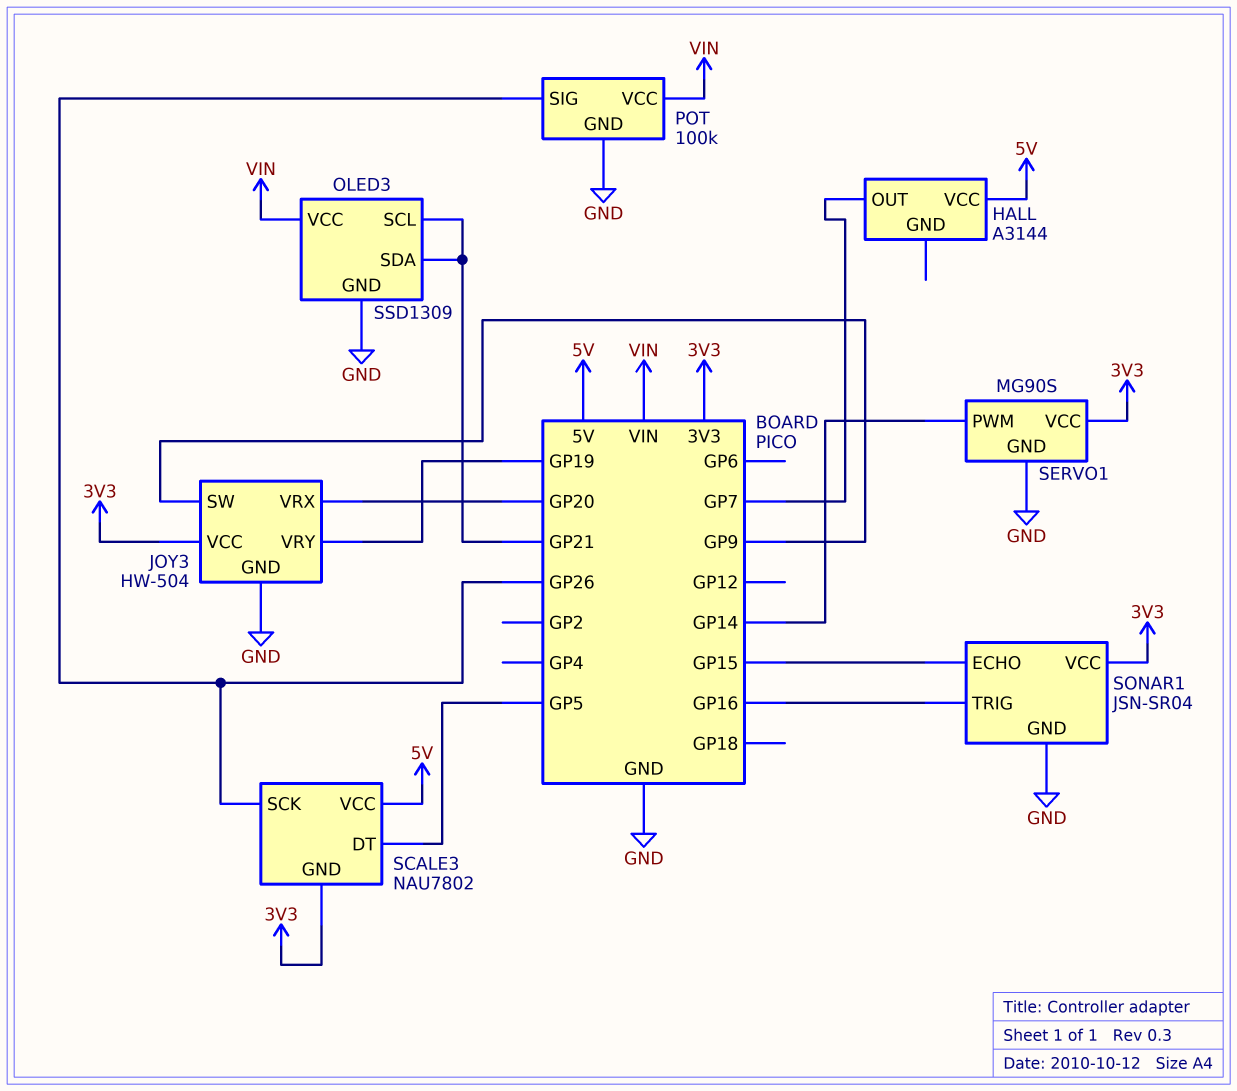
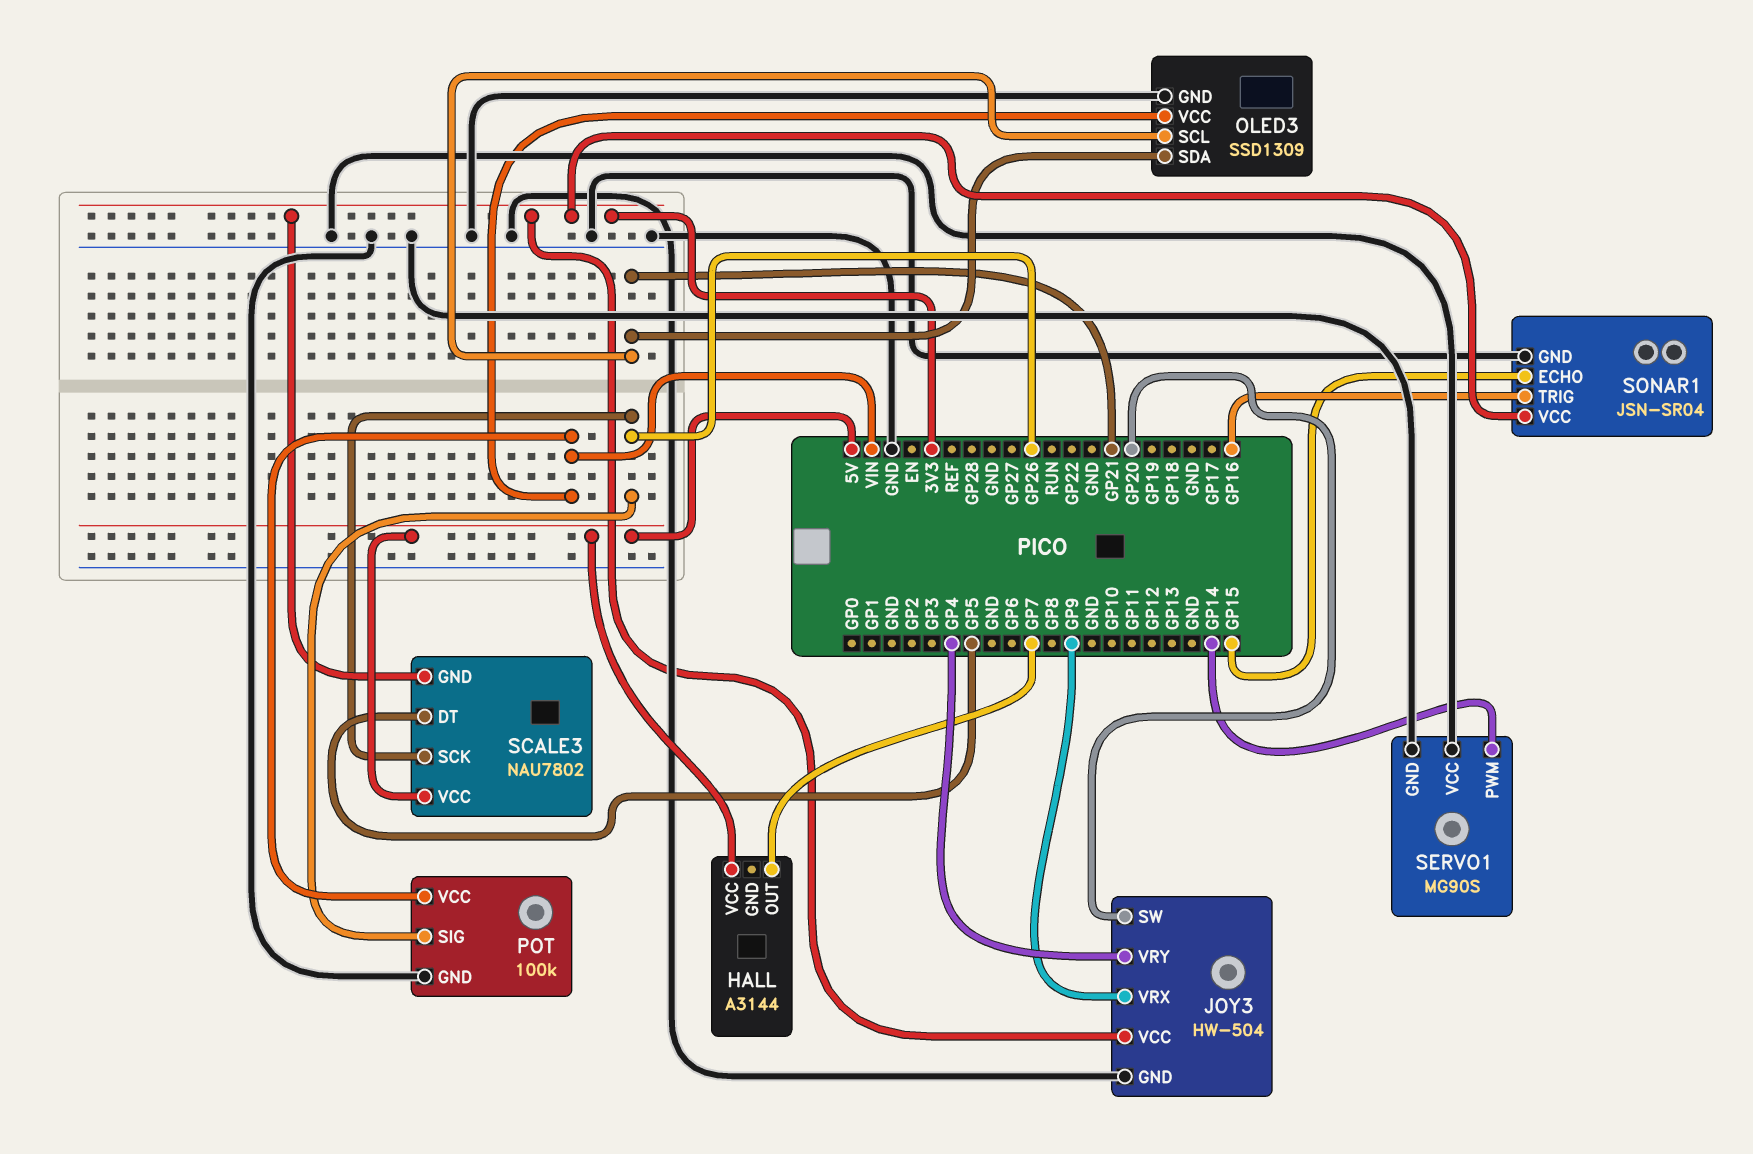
JOY3 pin SW: GP9 -> GP20
JOY3 pin VRX: GP20 -> GP9
JOY3 pin VRY: GP19 -> GP4
SERVO1 pin VCC: 3V3 -> GND

